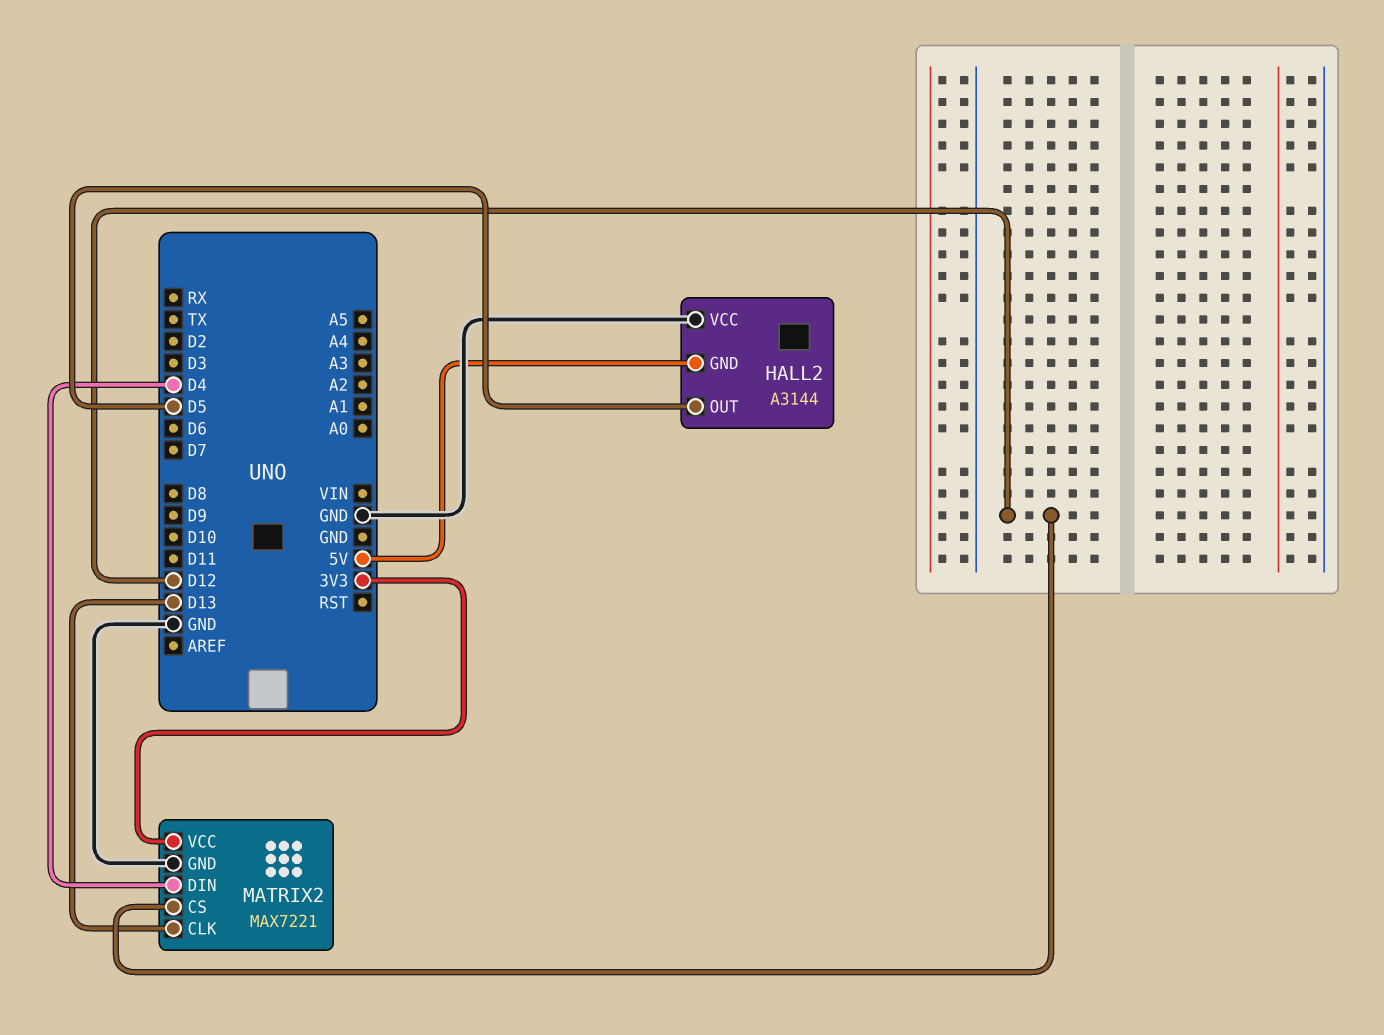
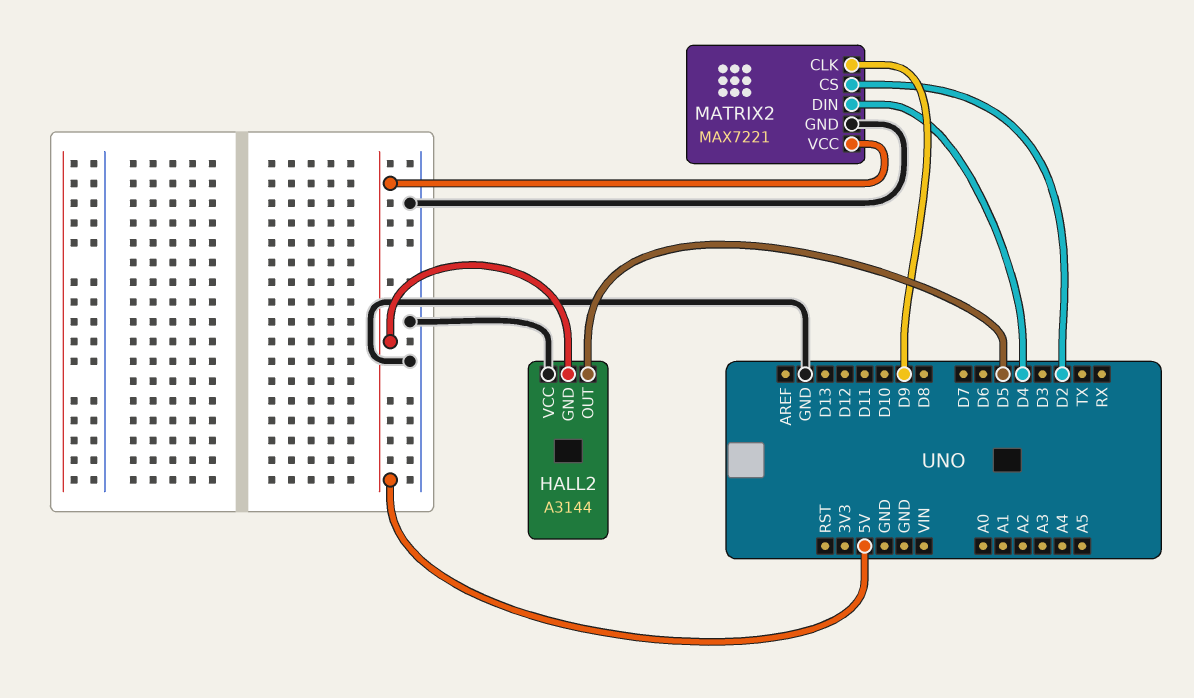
MATRIX2 pin CLK: D13 -> D9
MATRIX2 pin CS: D12 -> D2
MATRIX2 pin VCC: 3V3 -> 5V

